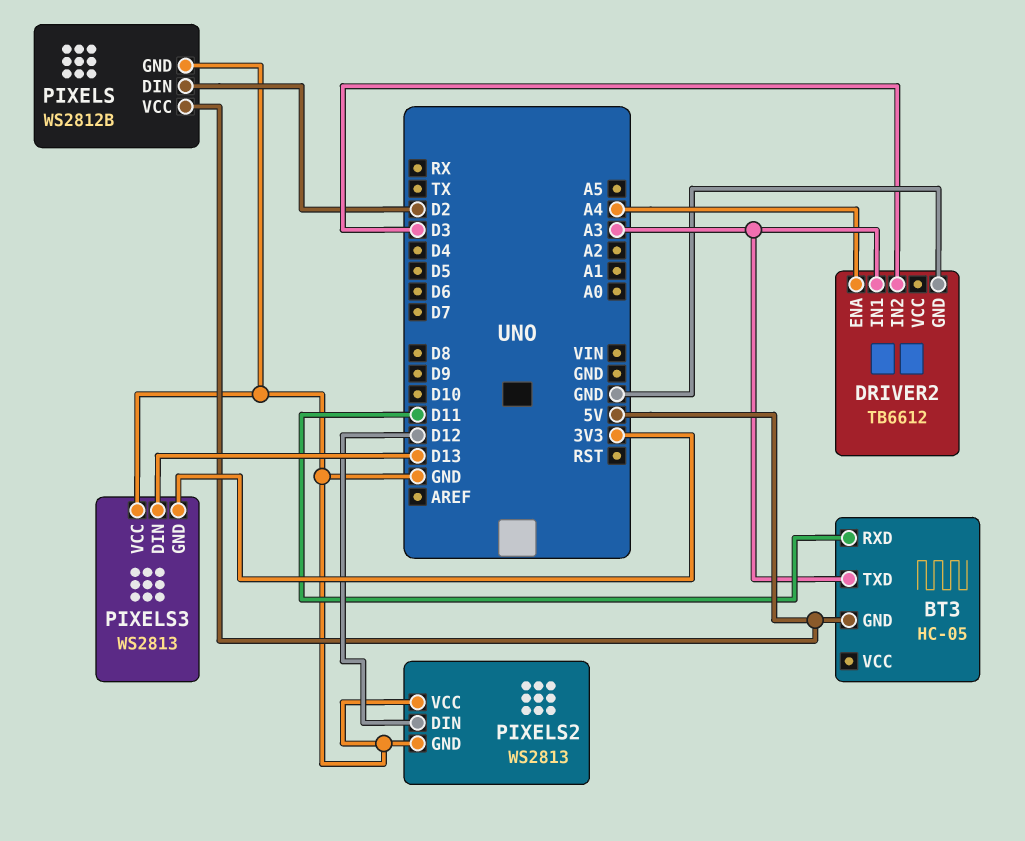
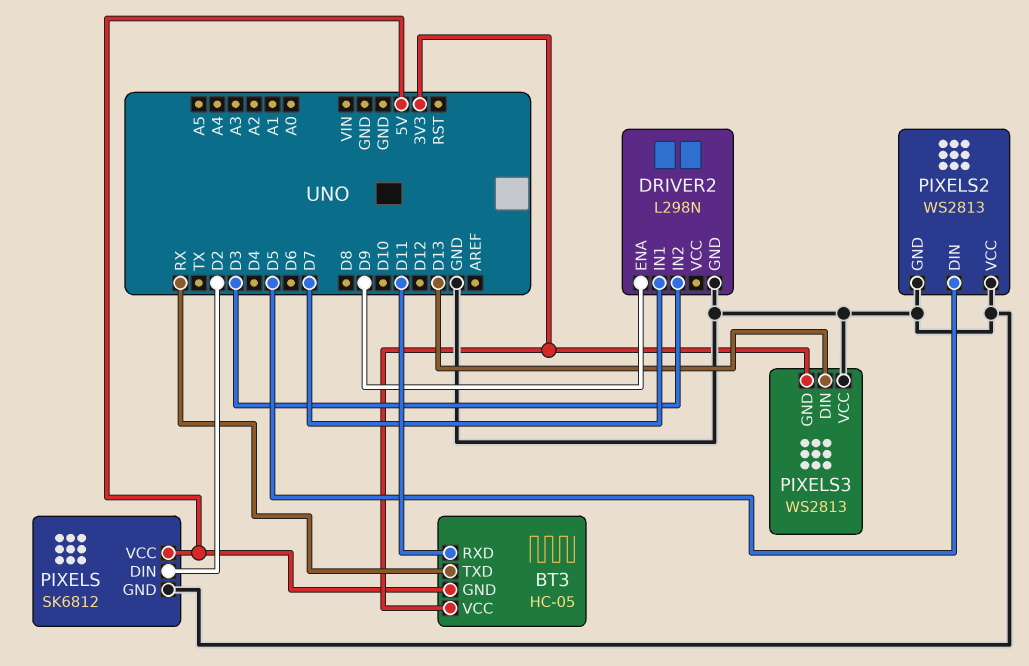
BT3 pin TXD: A3 -> RX
BT3 pin VCC: none -> 3V3
DRIVER2: TB6612 -> L298N
DRIVER2 pin ENA: A4 -> D9
DRIVER2 pin IN1: A3 -> D7
PIXELS: WS2812B -> SK6812
PIXELS2 pin DIN: D12 -> D5

